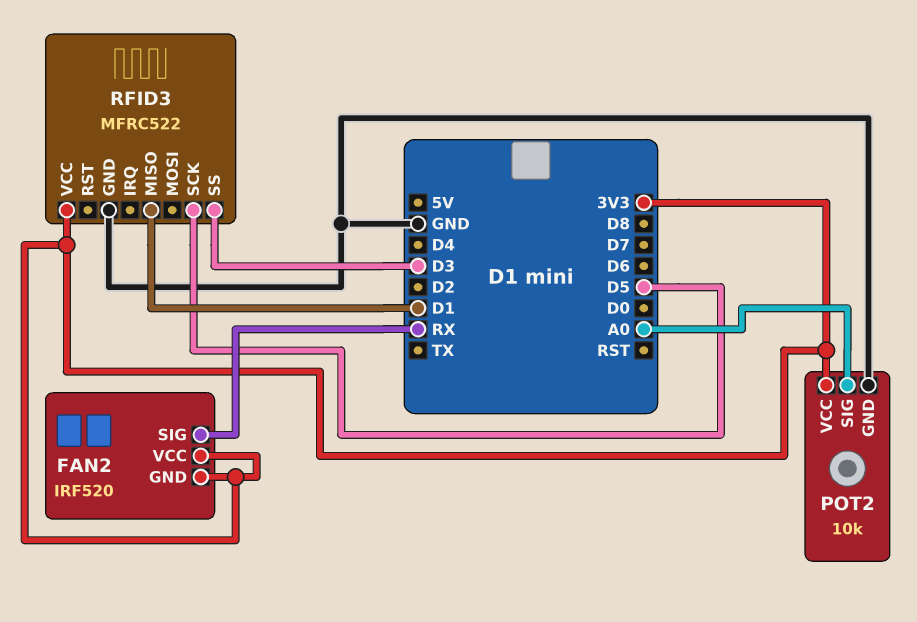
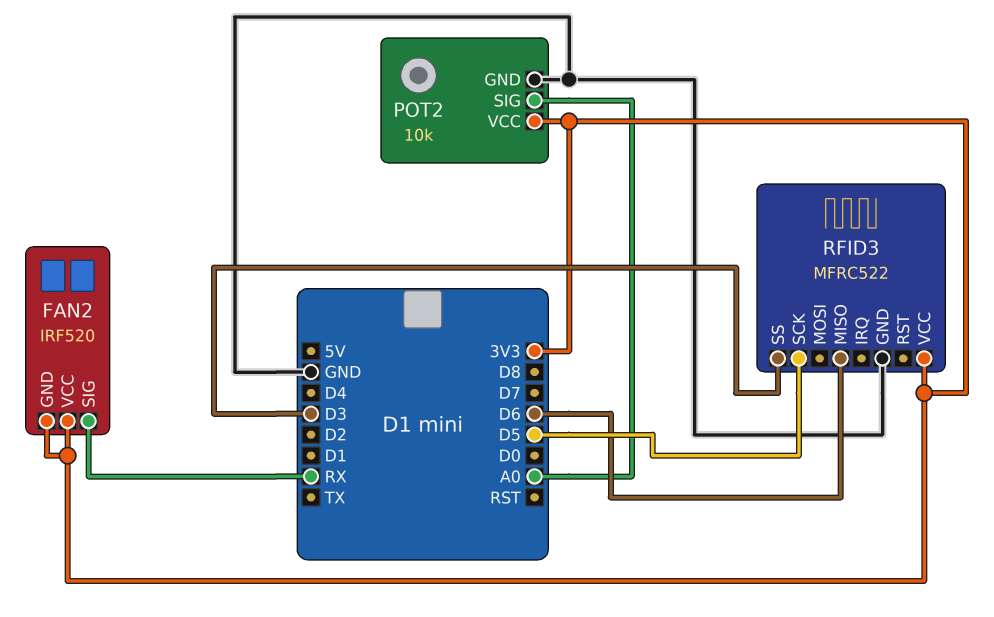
RFID3 pin MISO: D1 -> D6

